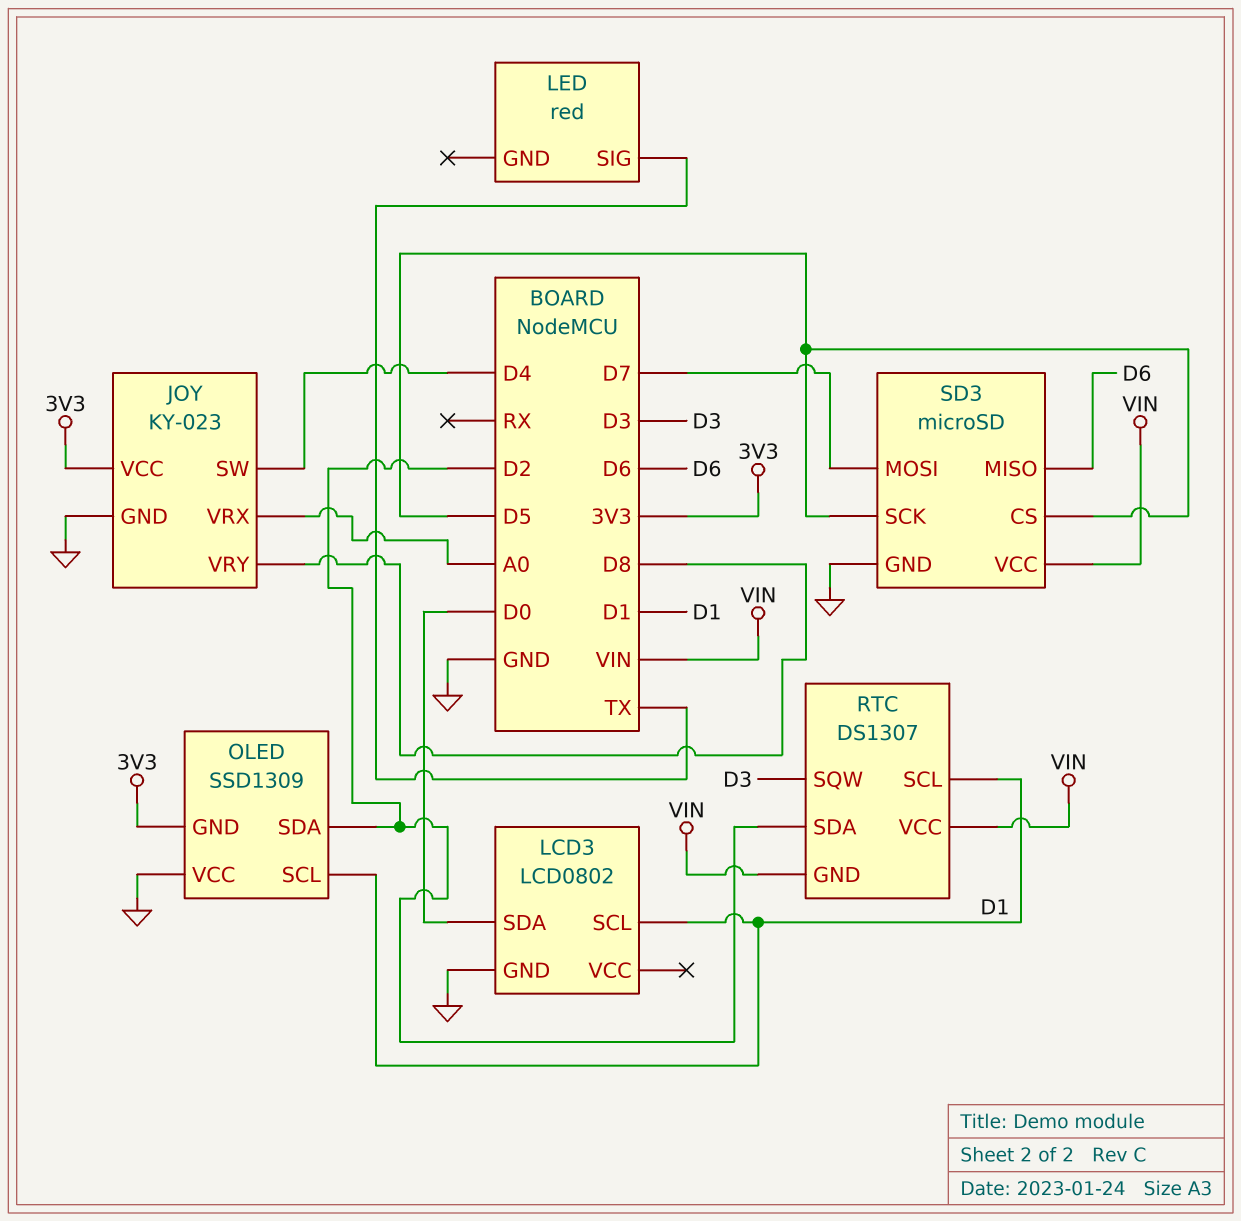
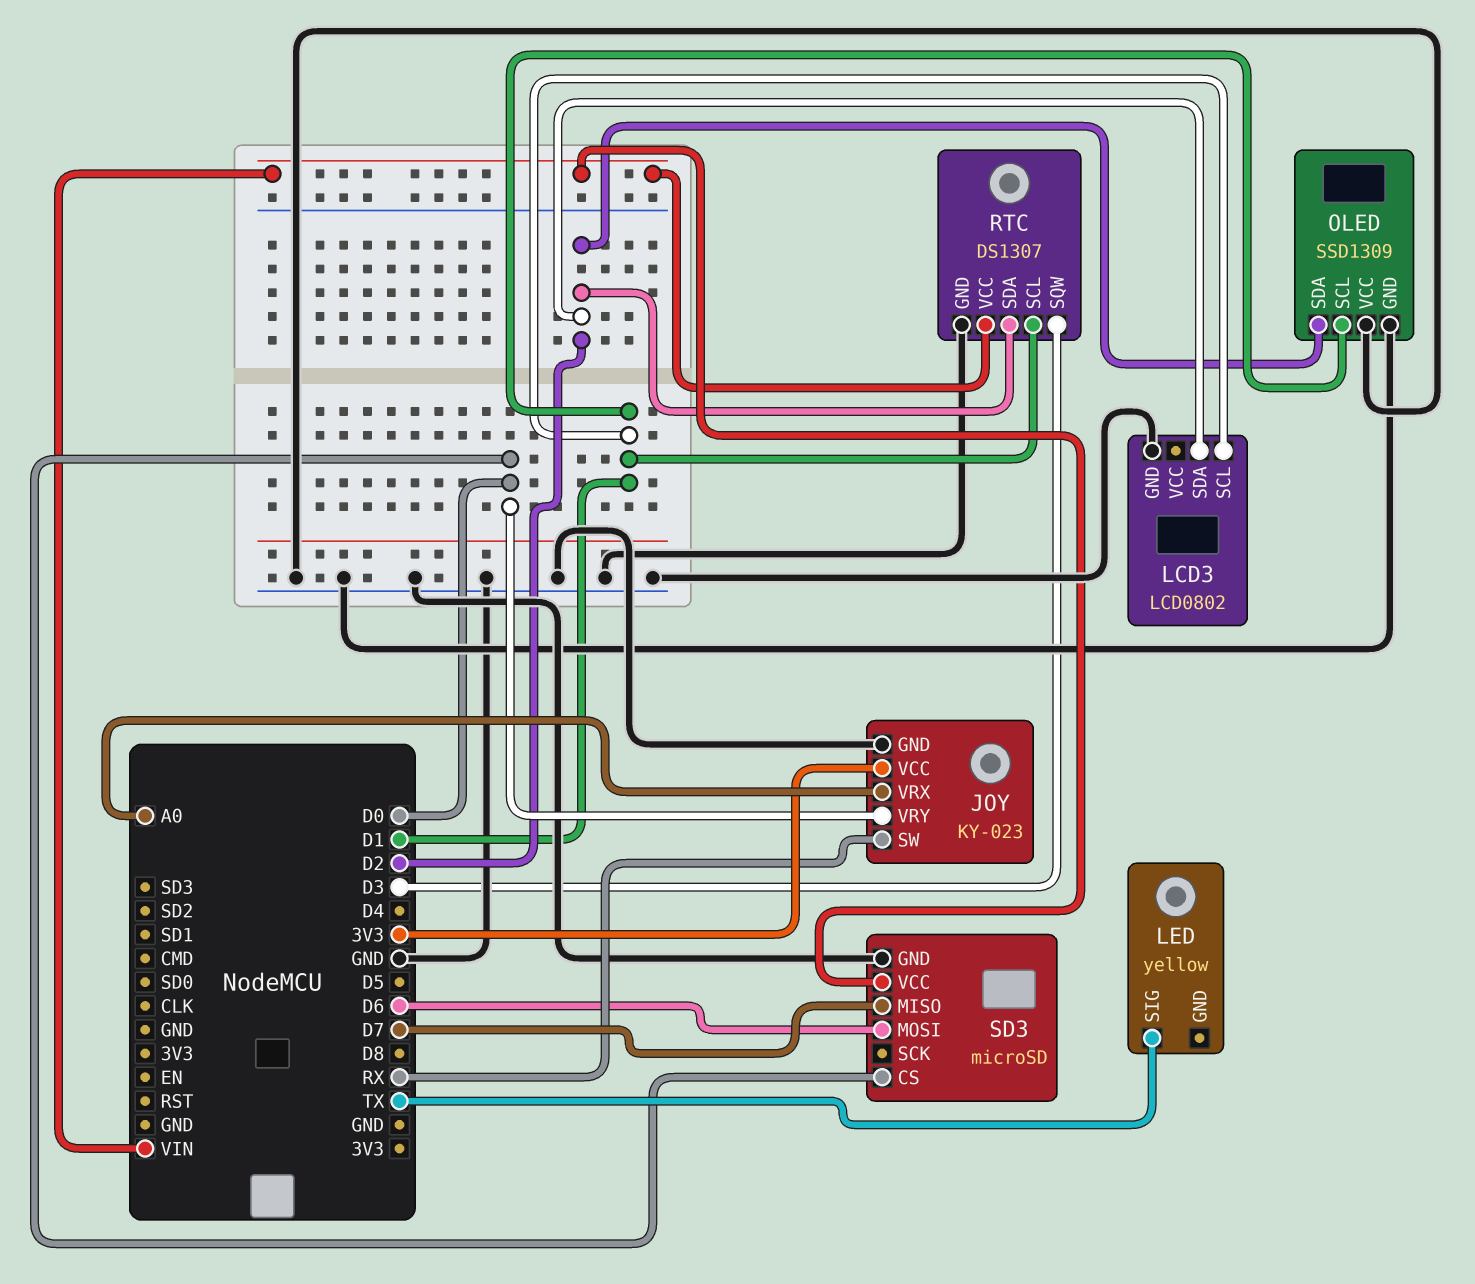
JOY pin SW: D4 -> RX
JOY pin VRY: D8 -> D0
LCD3 pin SDA: D0 -> D2
LED: red -> yellow
OLED pin GND: 3V3 -> GND
RTC pin GND: VIN -> GND
SD3 pin CS: D5 -> D0
SD3 pin MISO: D6 -> D7
SD3 pin MOSI: D7 -> D6
SD3 pin SCK: D5 -> none

